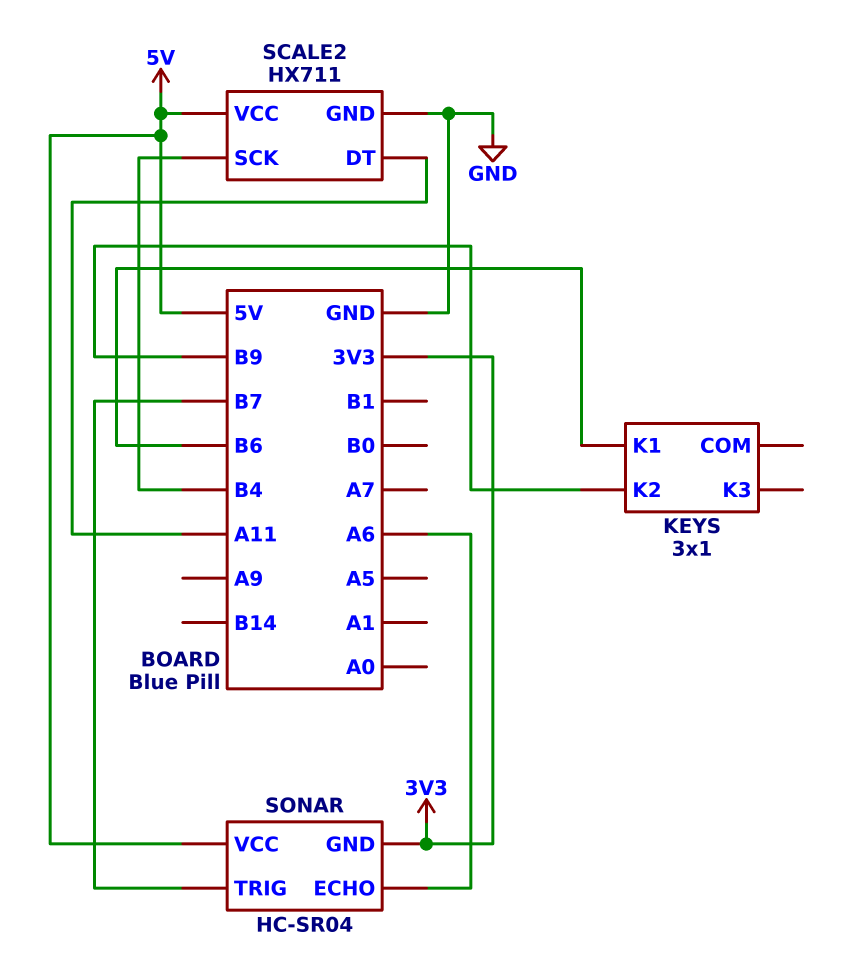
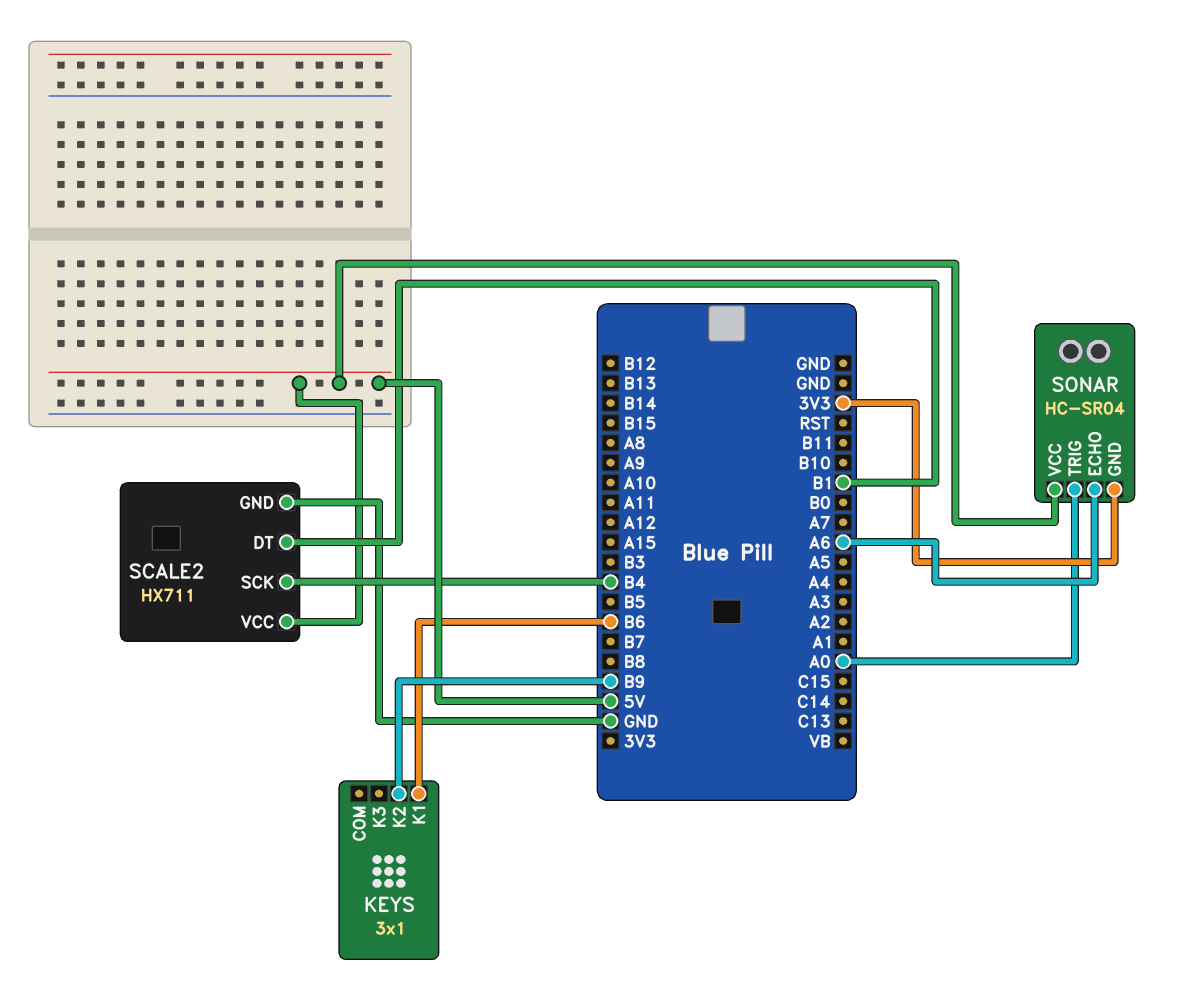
SCALE2 pin DT: A11 -> B1
SONAR pin TRIG: B7 -> A0

